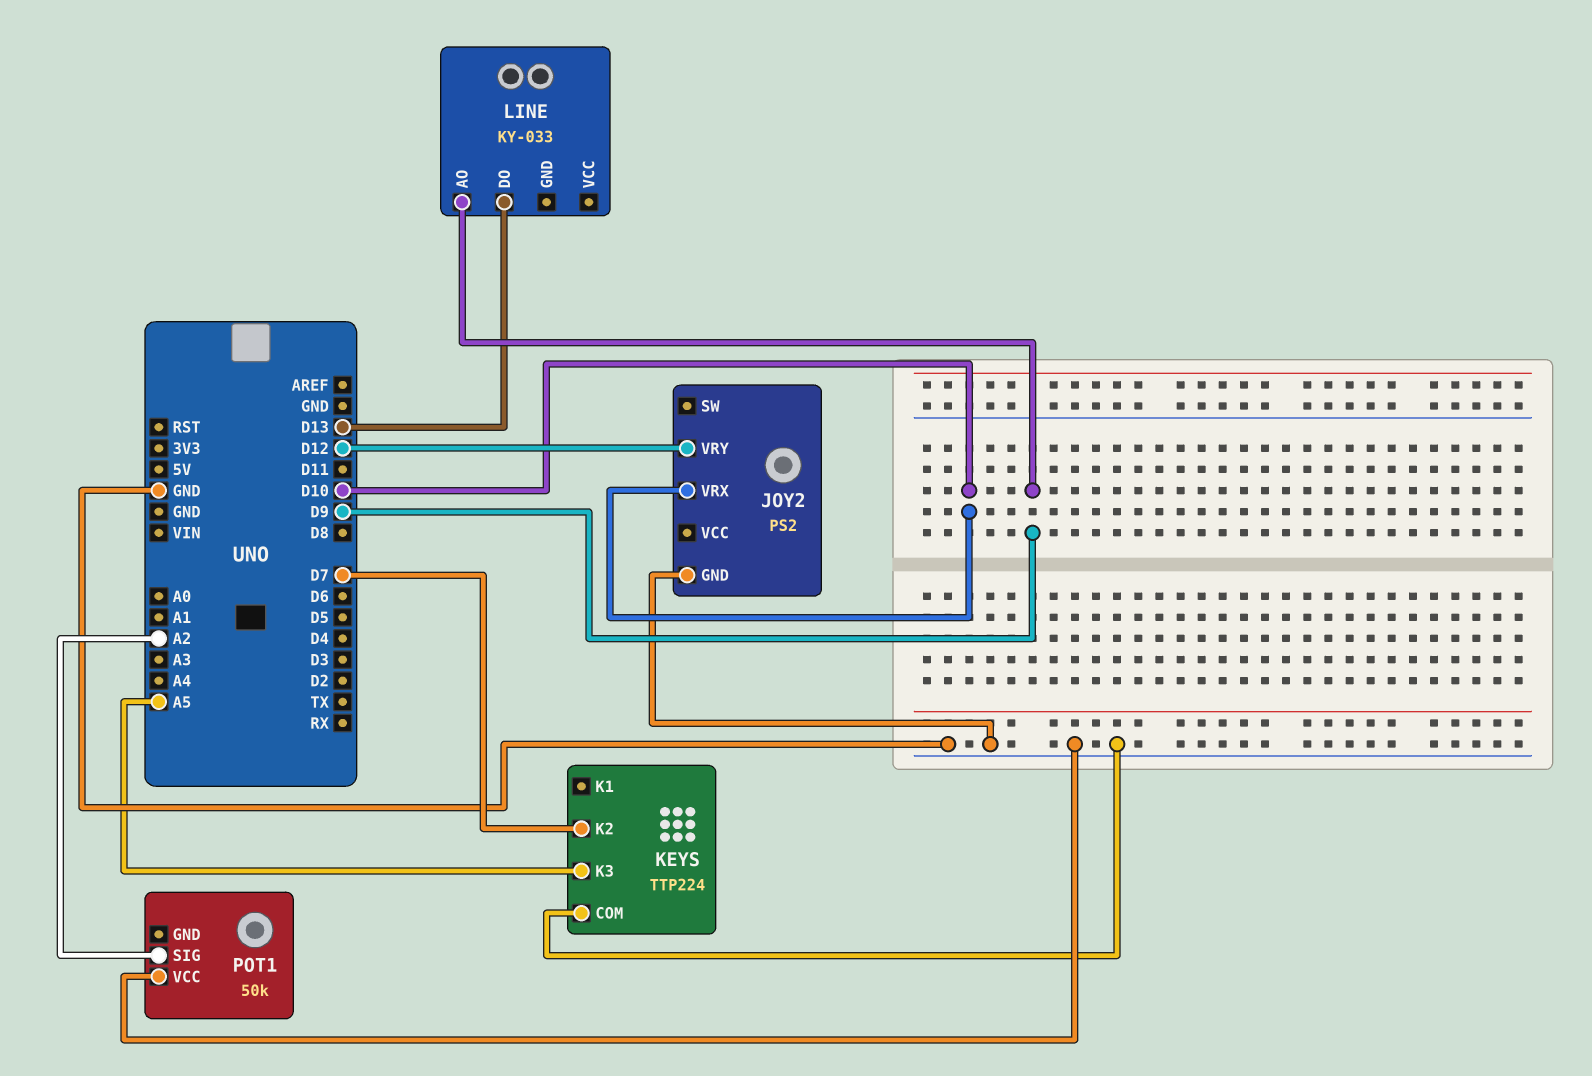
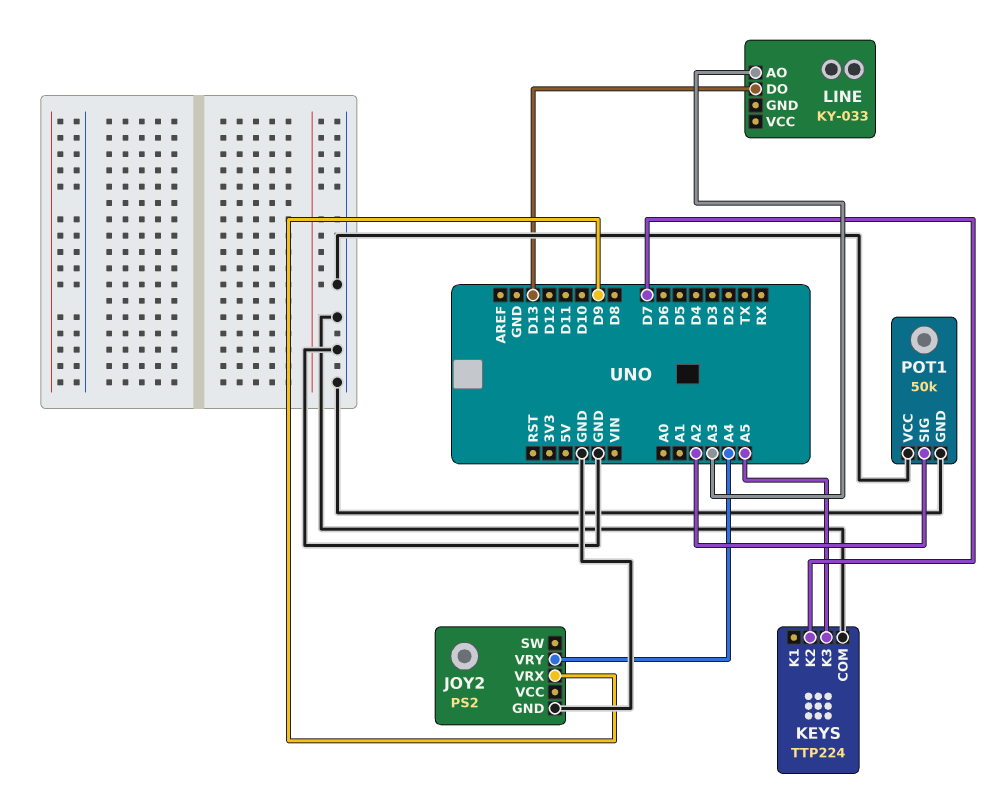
JOY2 pin VRX: D10 -> D9
JOY2 pin VRY: D12 -> A4
LINE pin AO: D9 -> A3
POT1 pin GND: none -> GND

